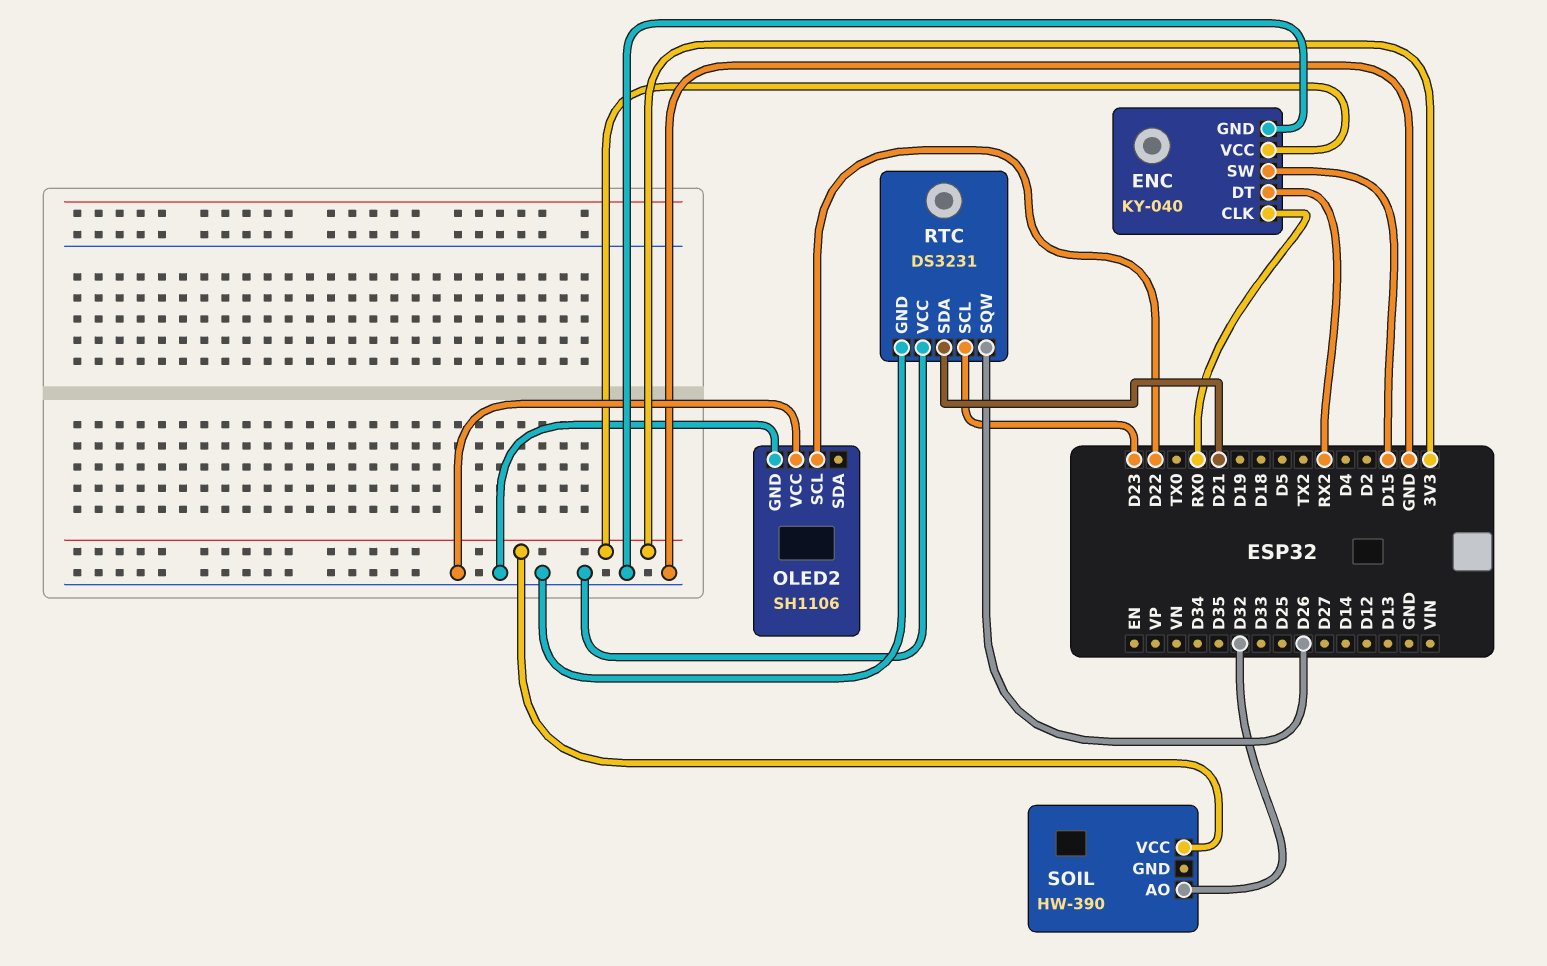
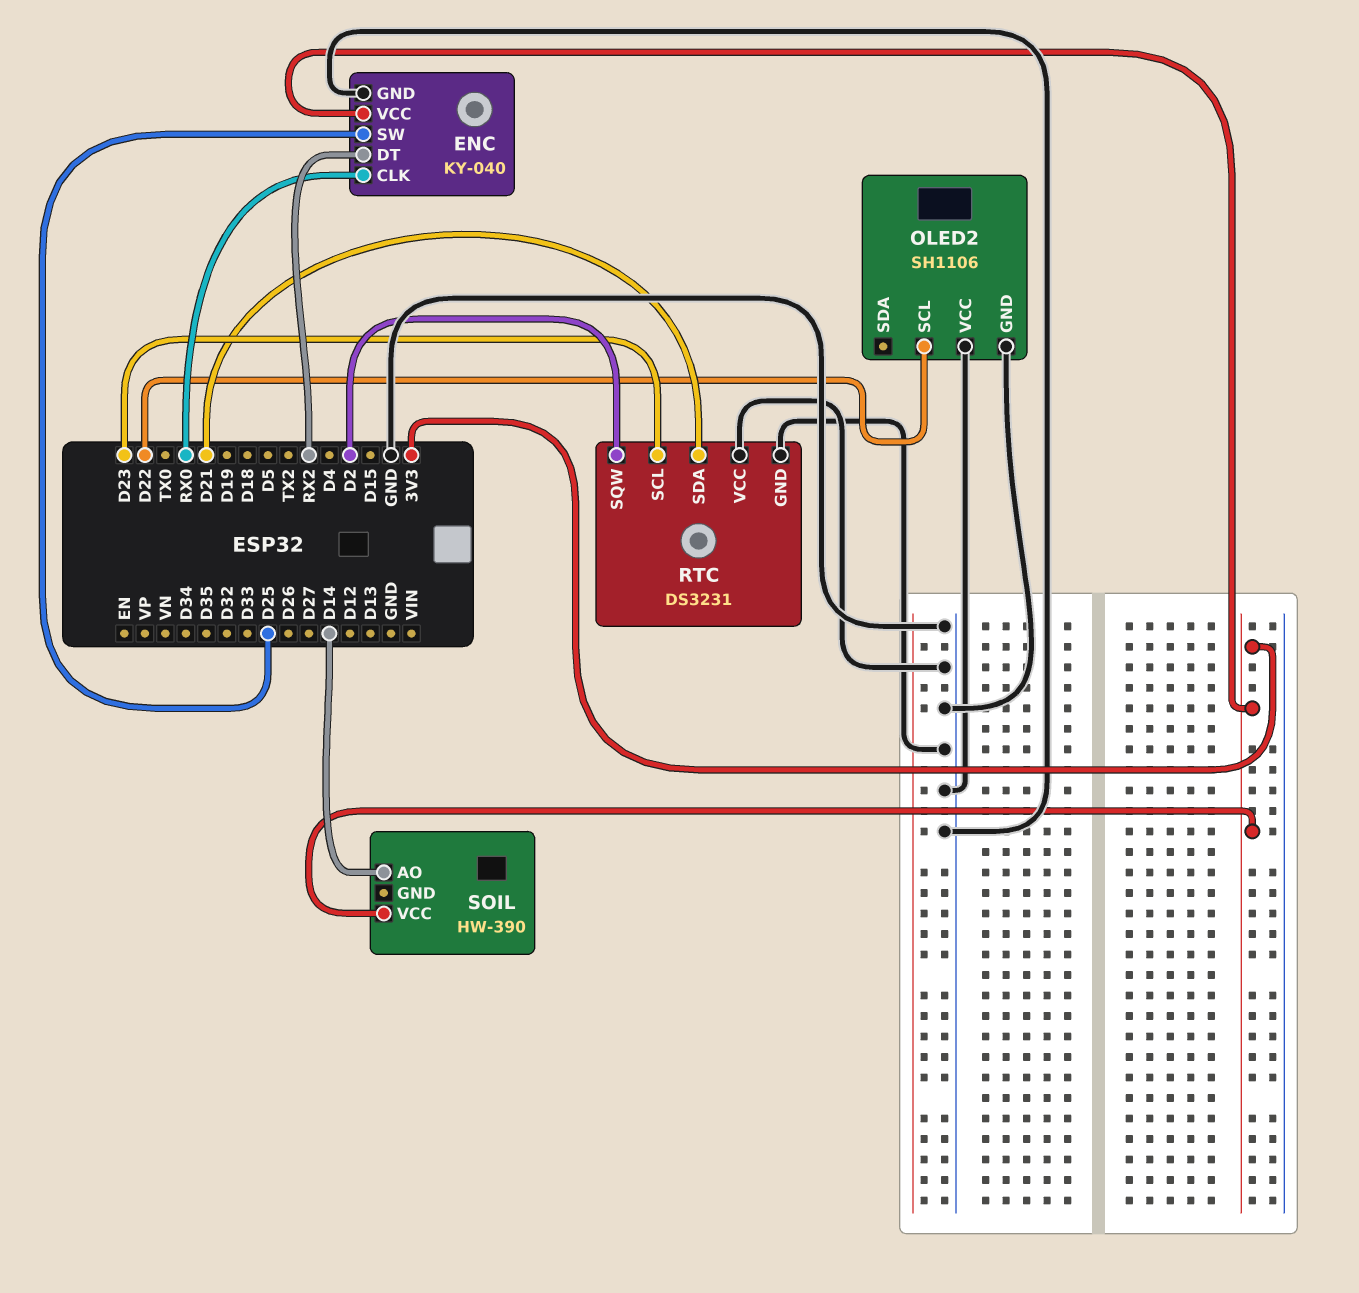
ENC pin SW: D15 -> D25
RTC pin SQW: D26 -> D2
SOIL pin AO: D32 -> D14

